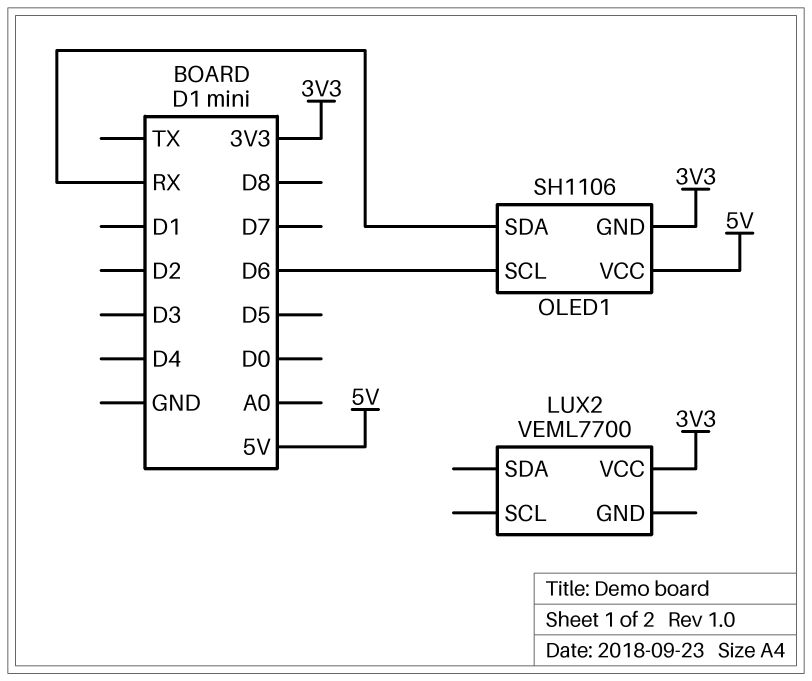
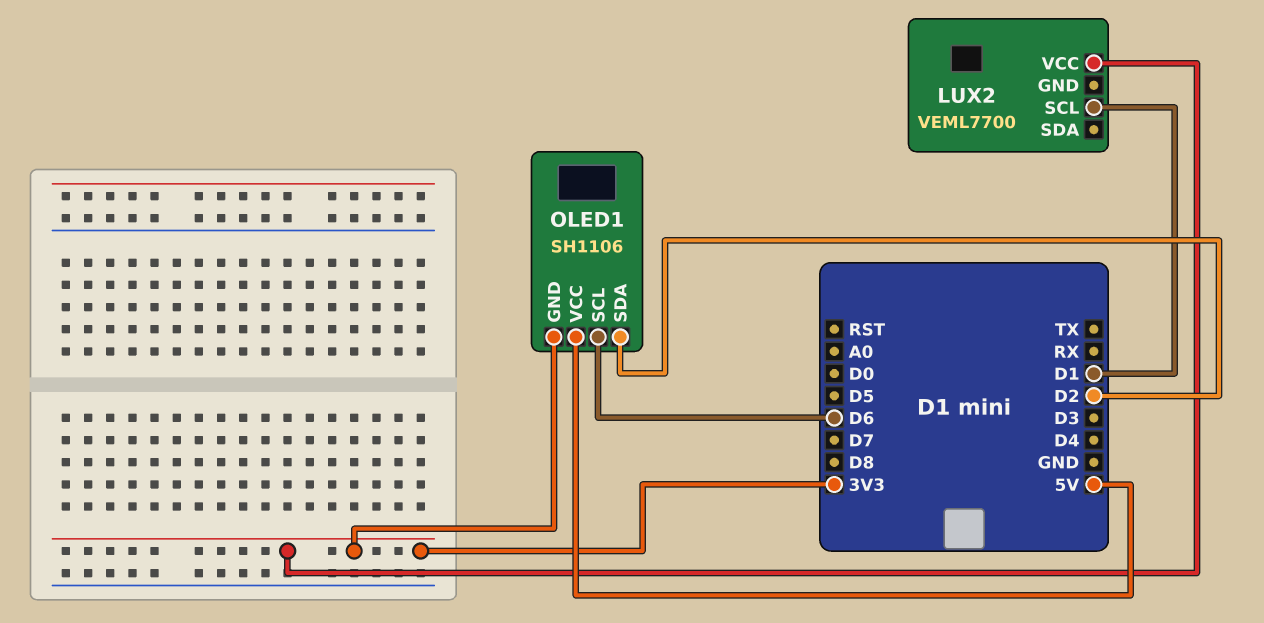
LUX2 pin SCL: none -> D1
OLED1 pin SDA: RX -> D2

